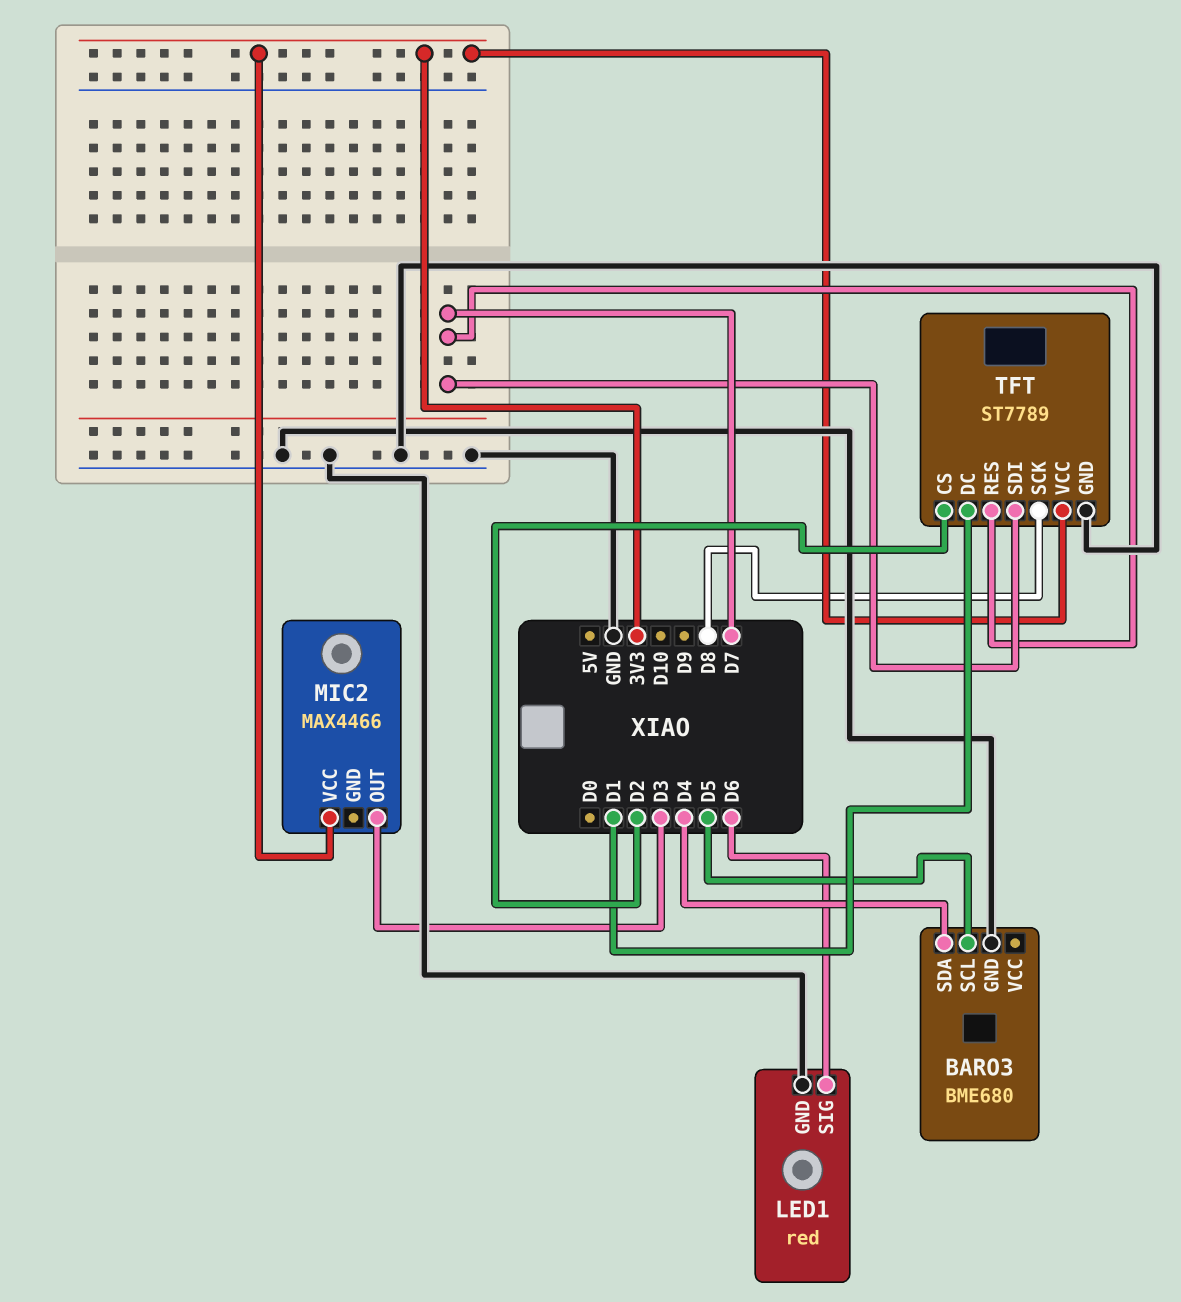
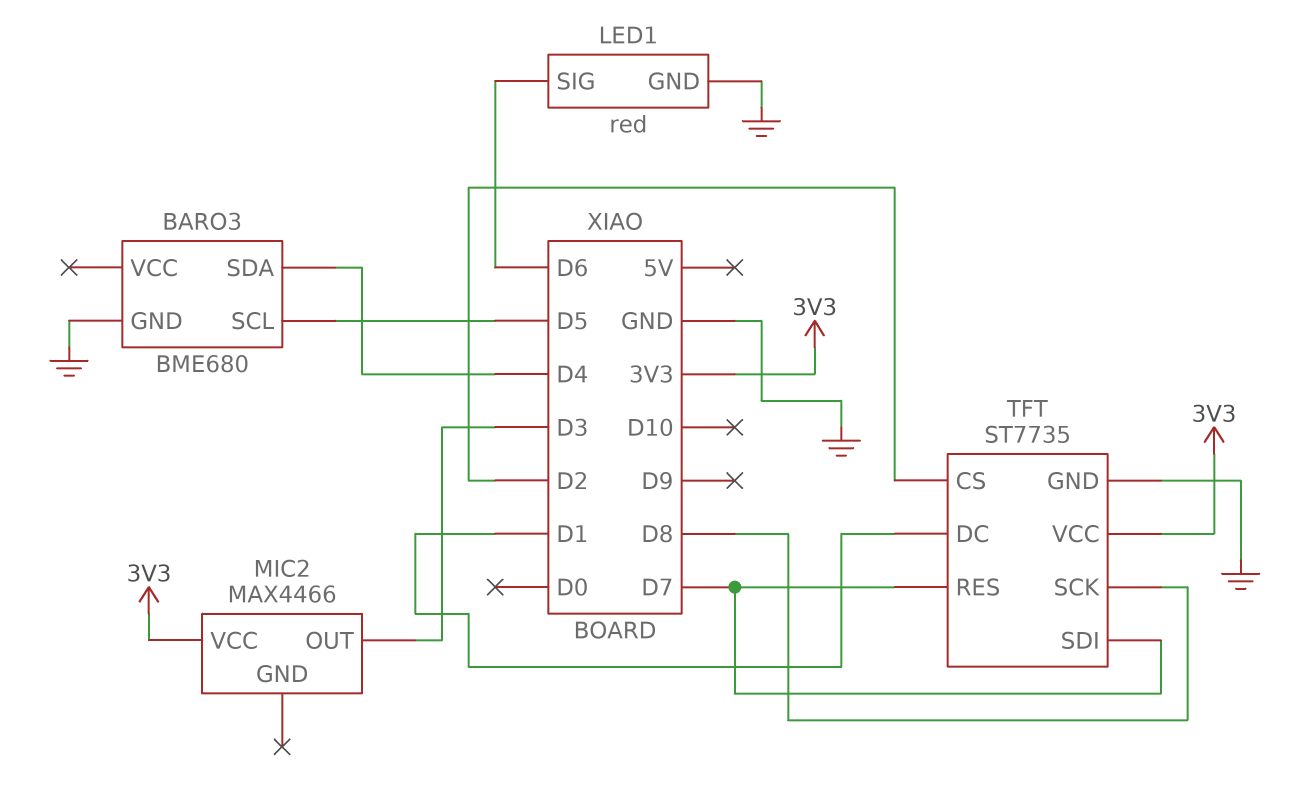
TFT: ST7789 -> ST7735

